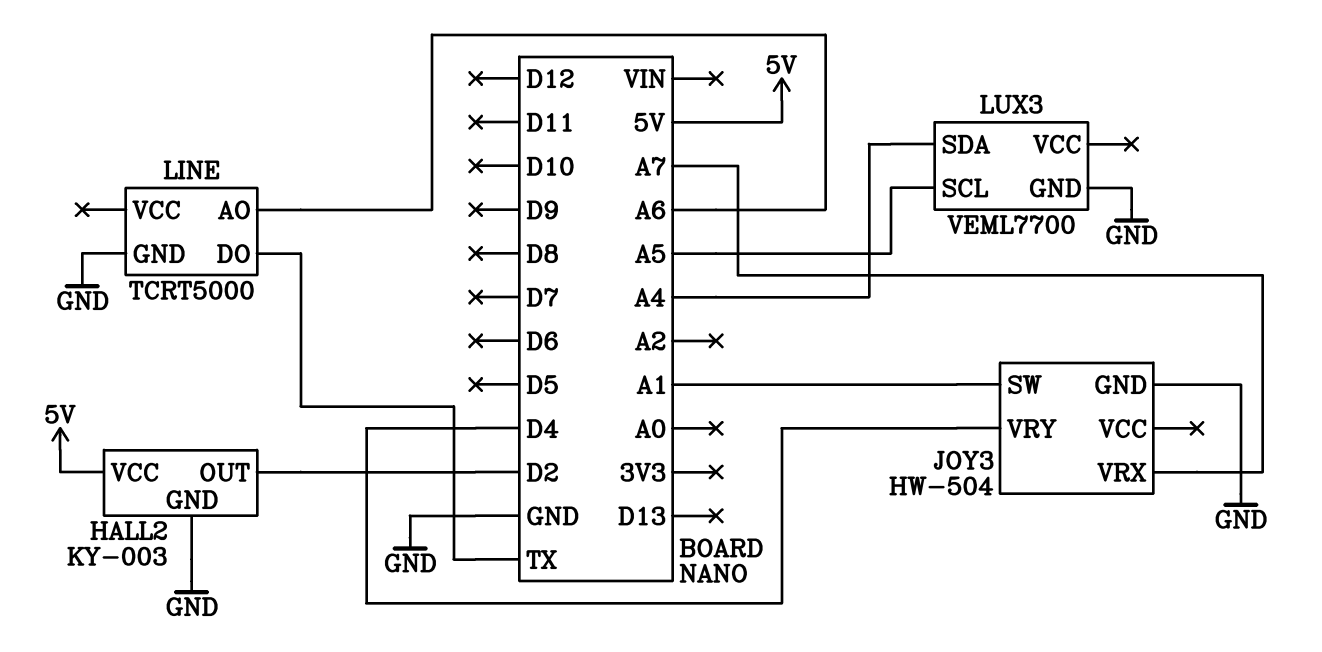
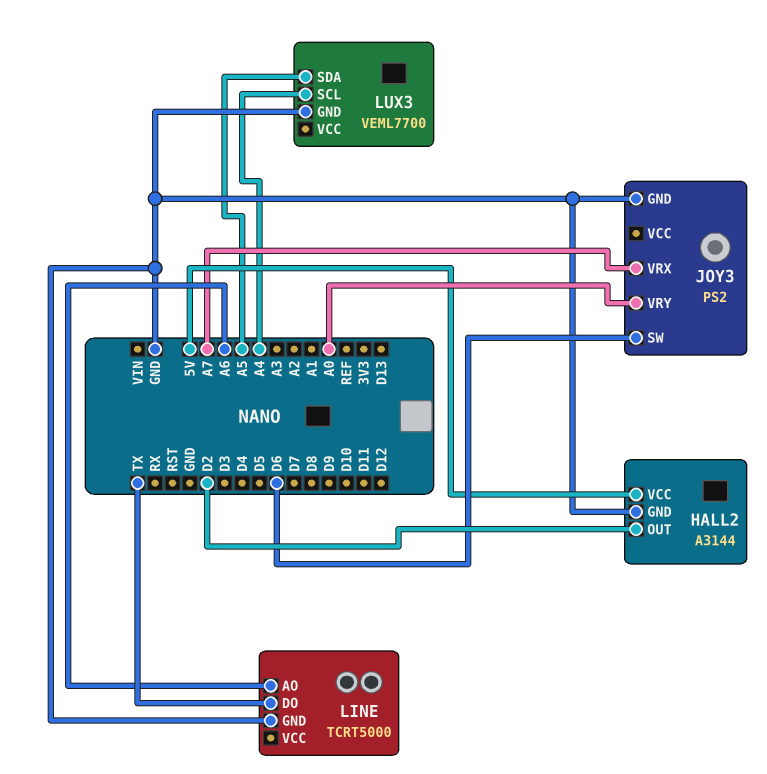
HALL2: KY-003 -> A3144
JOY3: HW-504 -> PS2
JOY3 pin SW: A1 -> D6
JOY3 pin VRY: D4 -> A0
LUX3 pin SCL: A5 -> A4
LUX3 pin SDA: A4 -> A5

